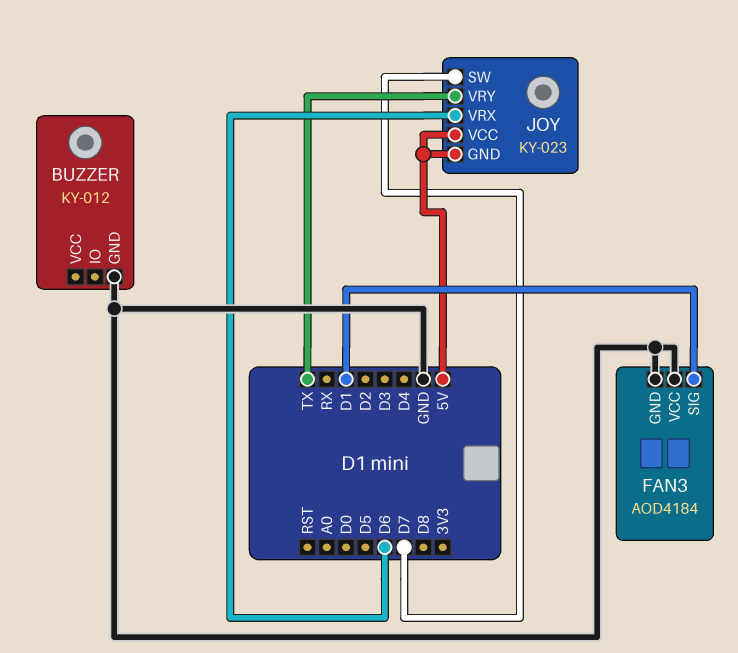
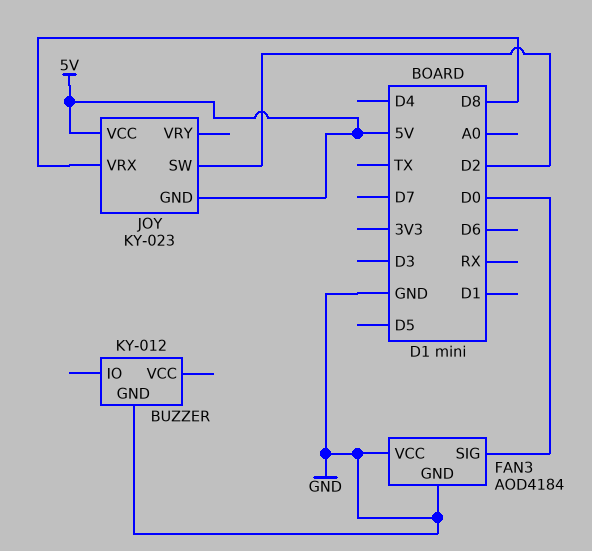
FAN3 pin SIG: D1 -> D0
JOY pin SW: D7 -> D2
JOY pin VRX: D6 -> D8
JOY pin VRY: TX -> none

